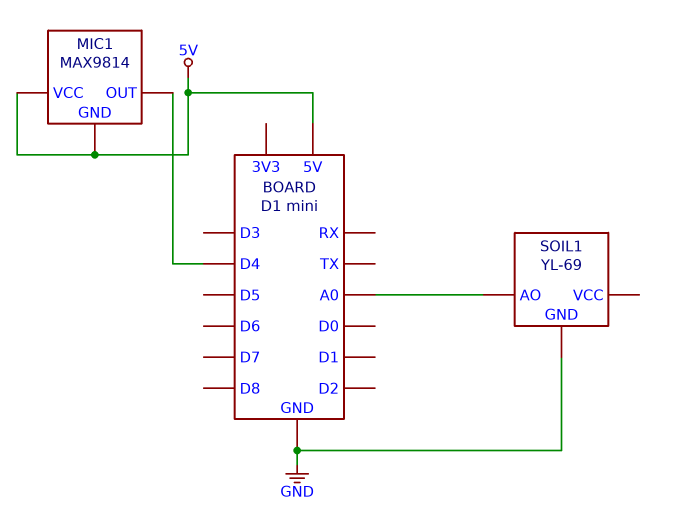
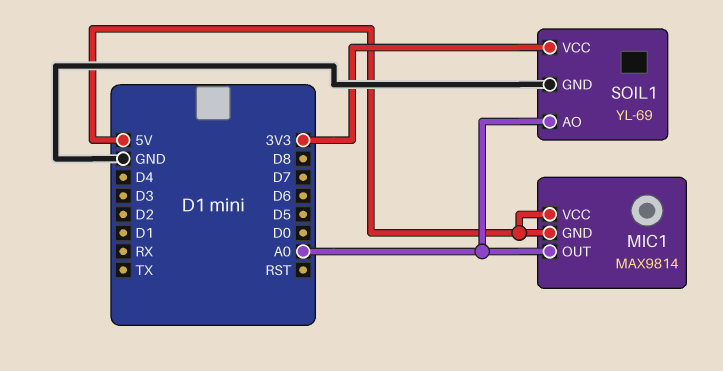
MIC1 pin OUT: D4 -> A0
SOIL1 pin VCC: none -> 3V3

